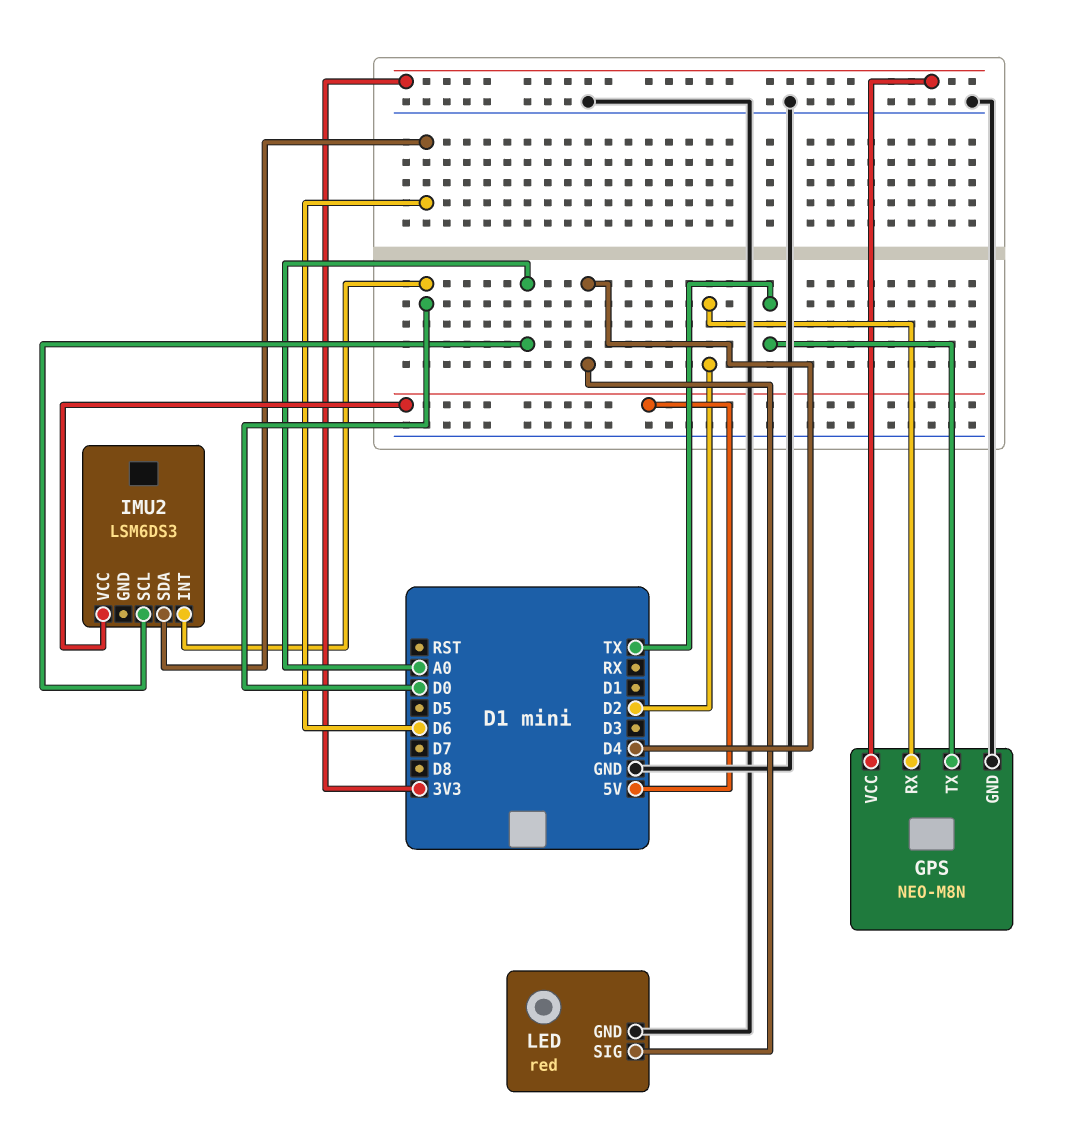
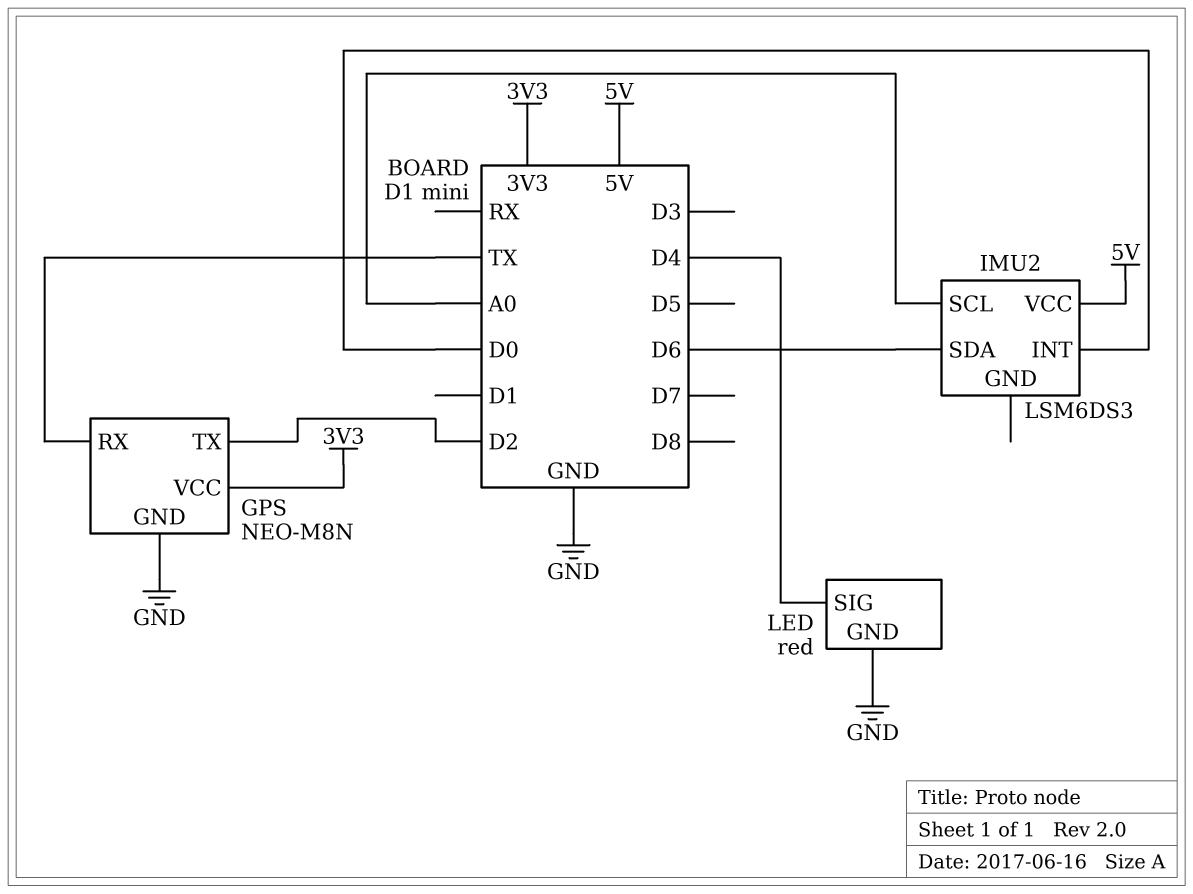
GPS pin RX: D2 -> TX
GPS pin TX: TX -> D2

